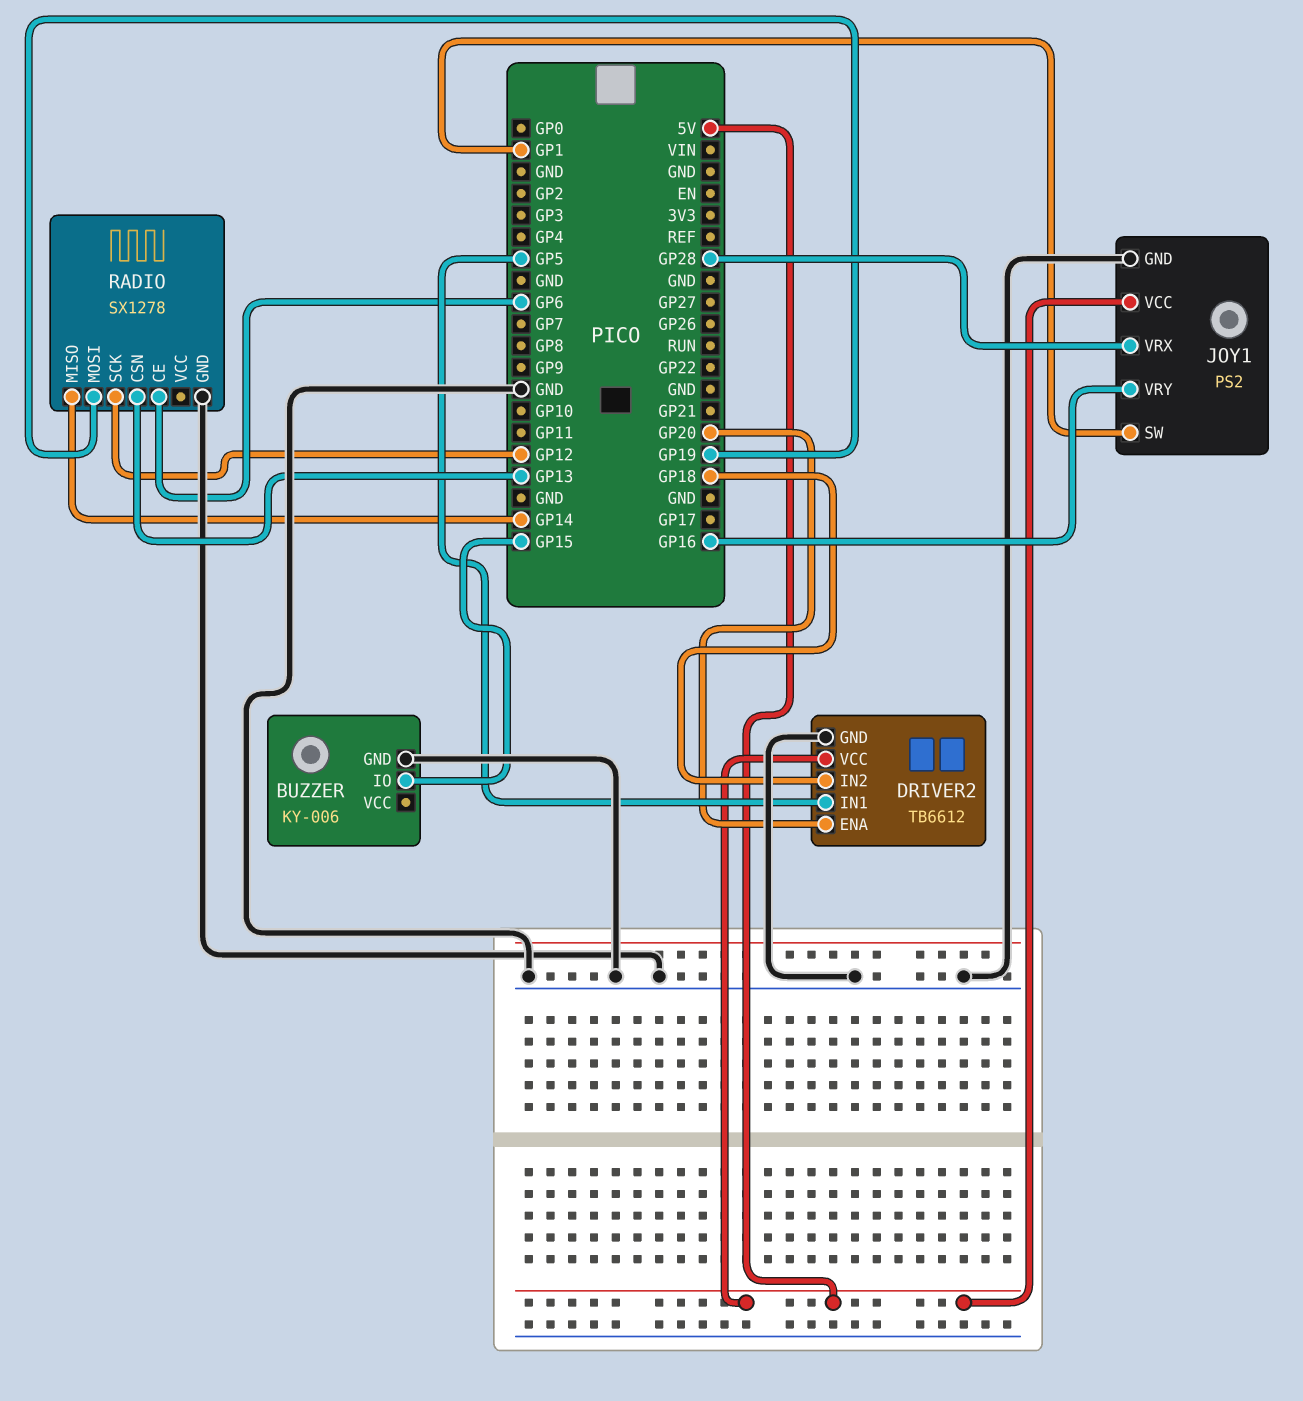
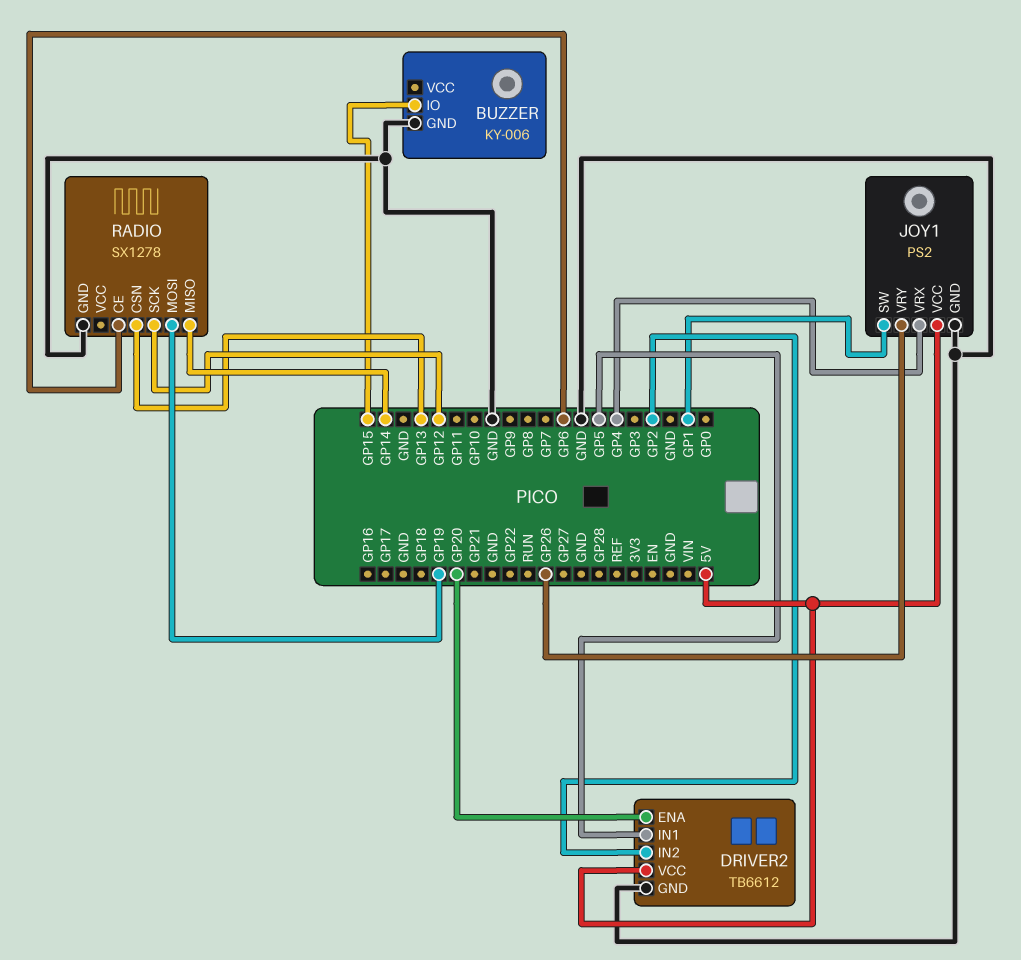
DRIVER2 pin IN2: GP18 -> GP2
JOY1 pin VRX: GP28 -> GP4
JOY1 pin VRY: GP16 -> GP26

